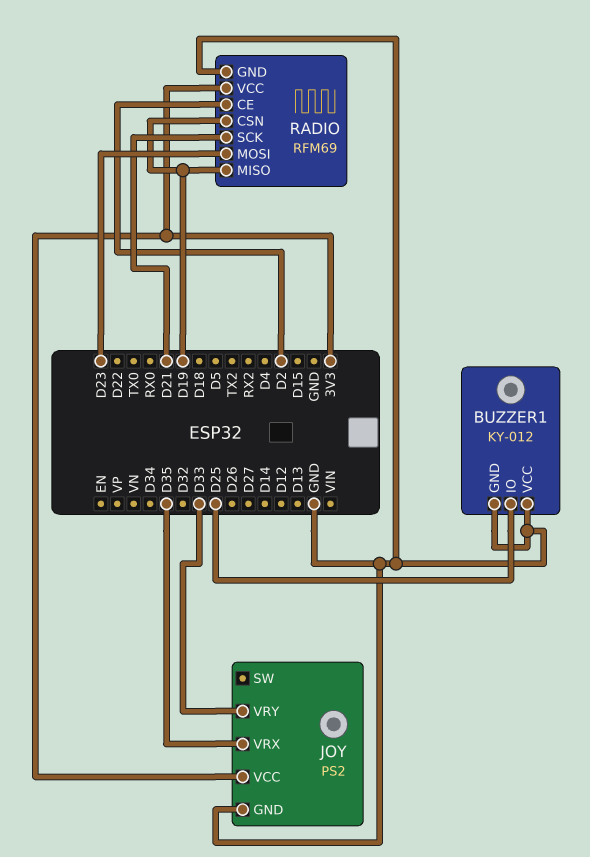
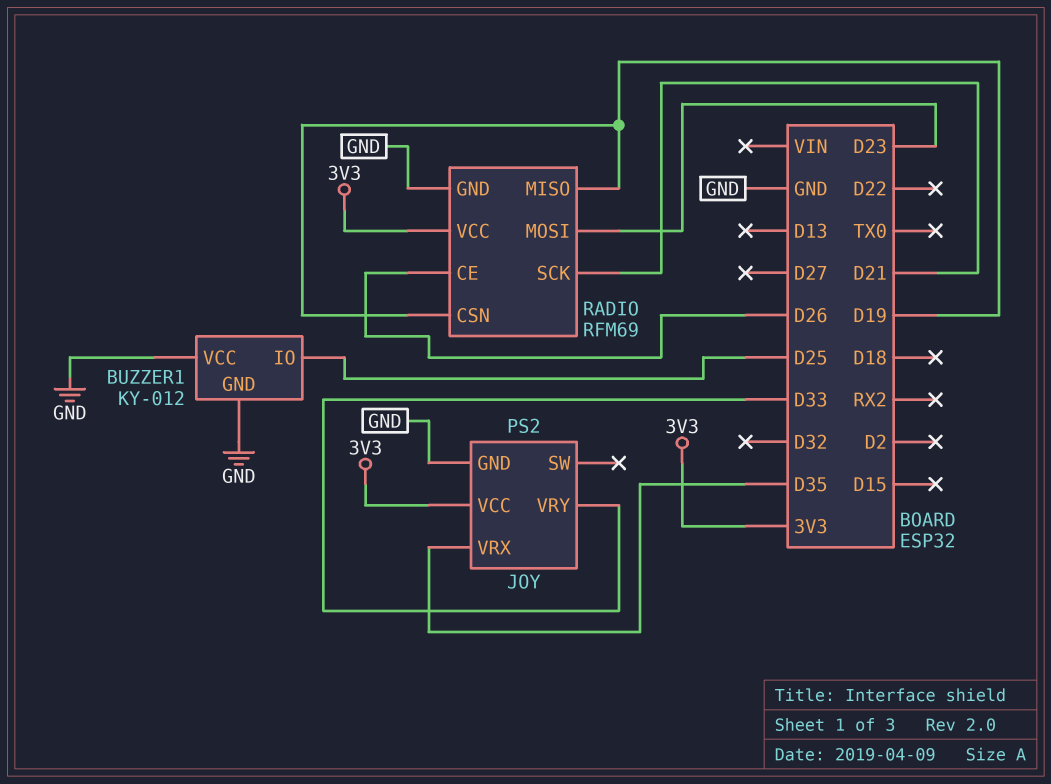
RADIO pin CE: D2 -> D26

